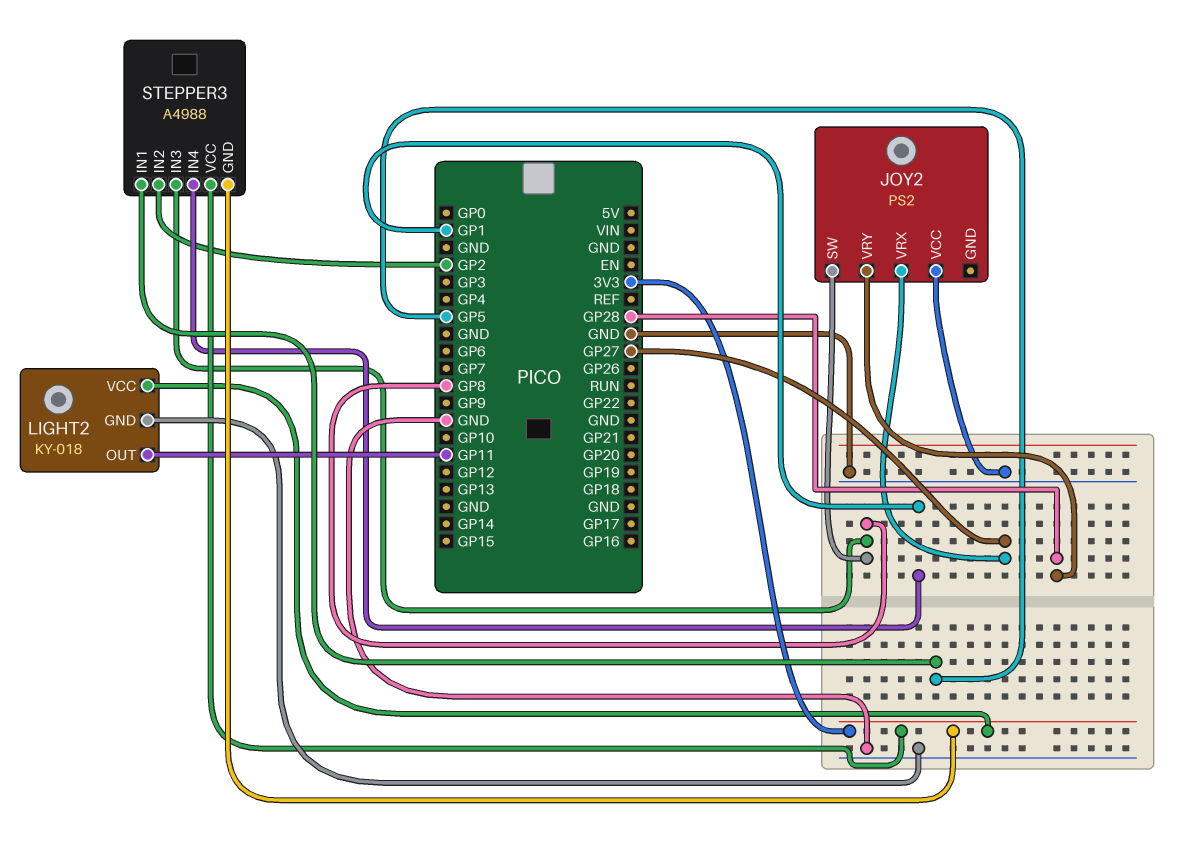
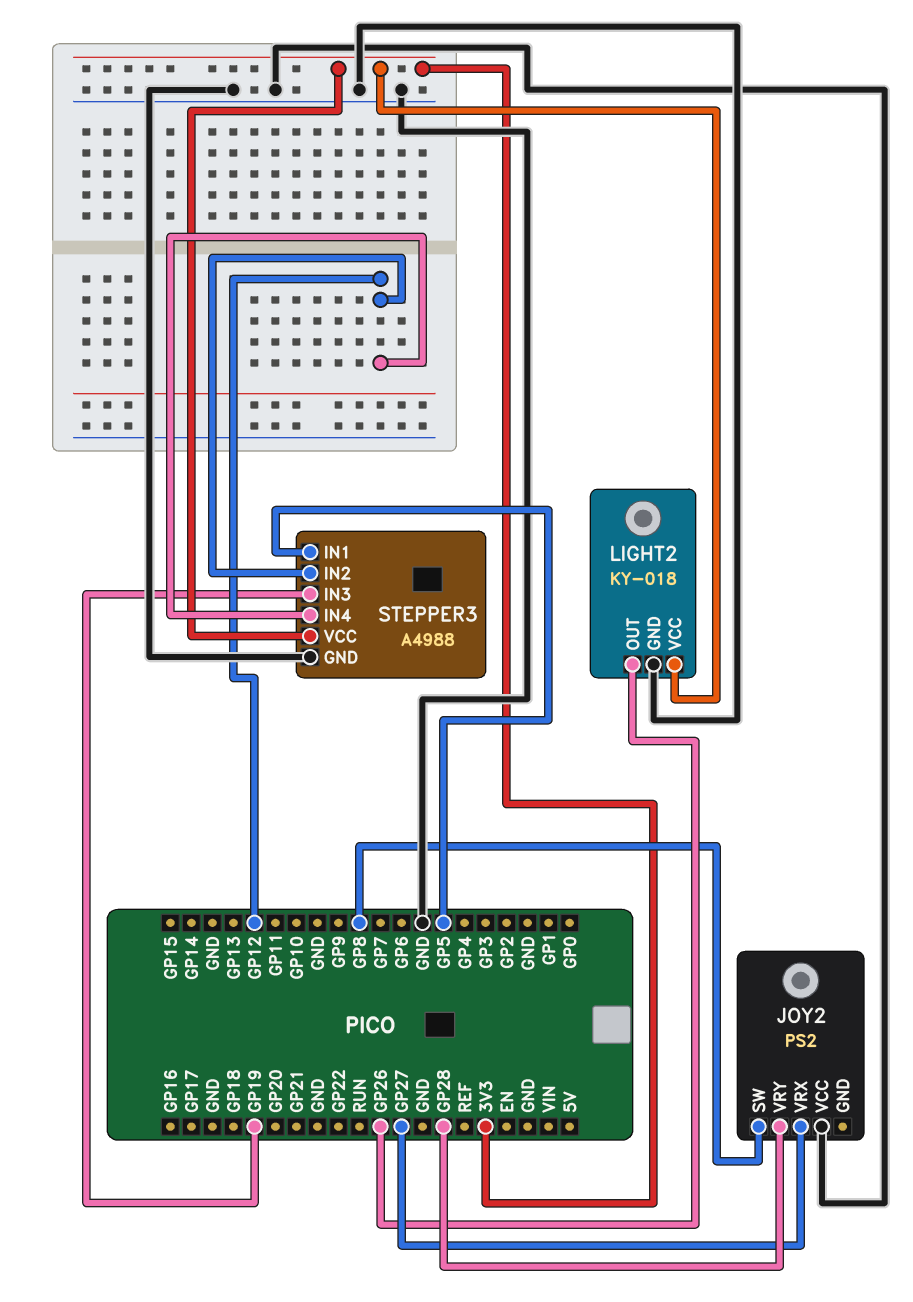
LIGHT2 pin OUT: GP11 -> GP26
STEPPER3 pin GND: 3V3 -> GND
STEPPER3 pin IN2: GP2 -> GP12
STEPPER3 pin IN3: GP8 -> GP19
STEPPER3 pin IN4: GP1 -> GP12

